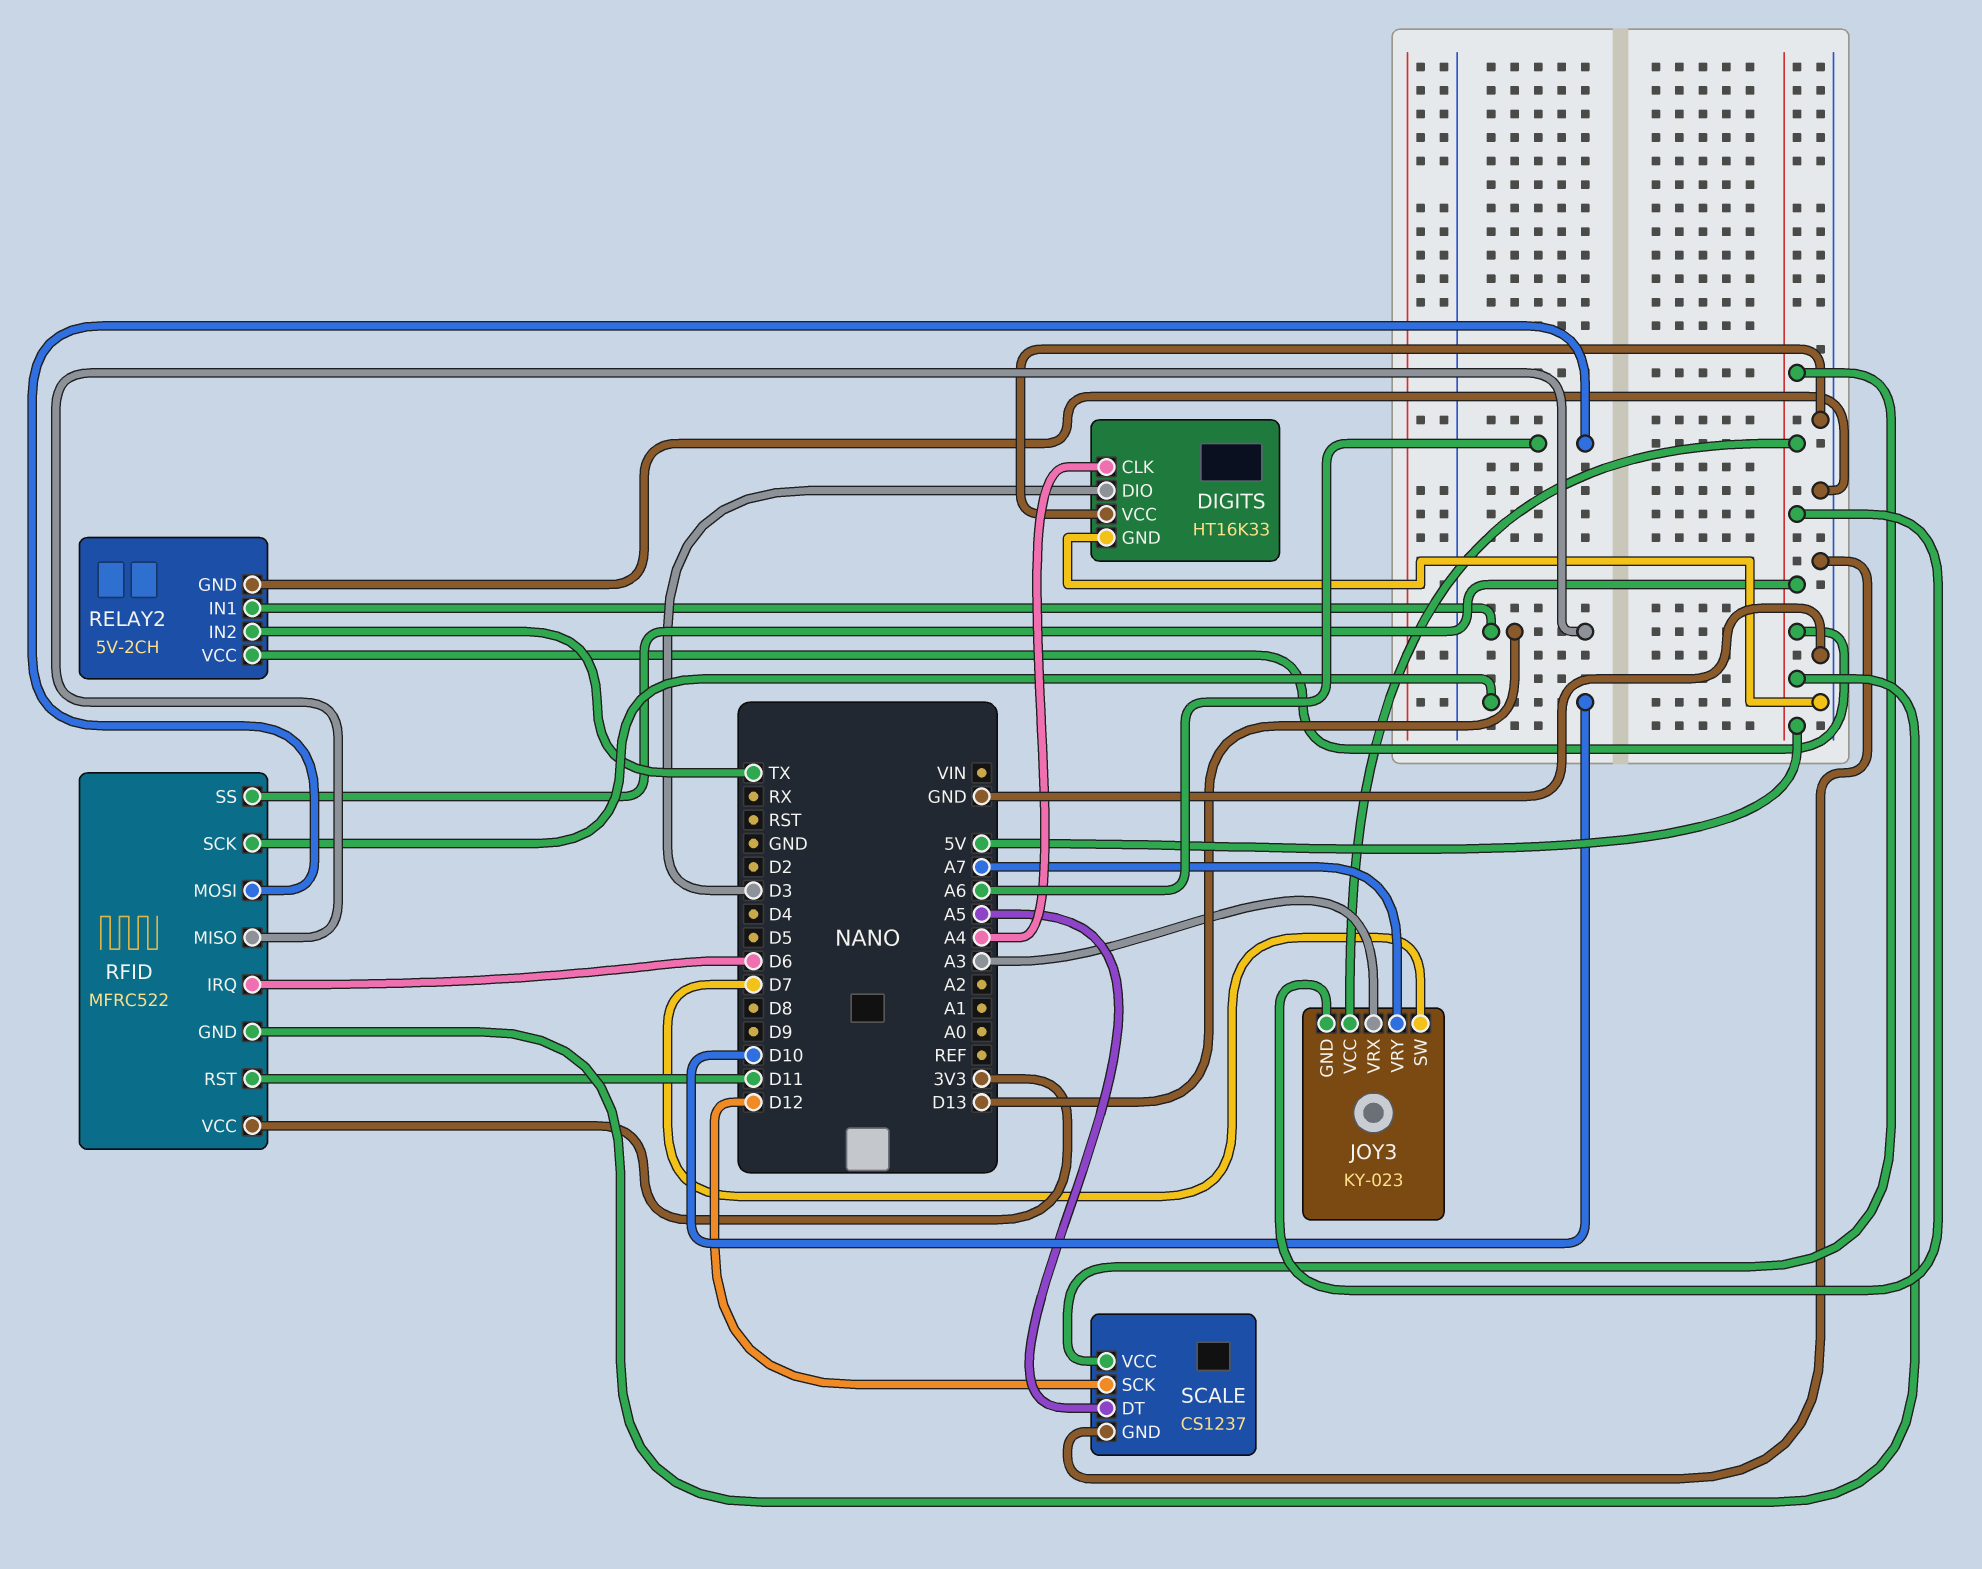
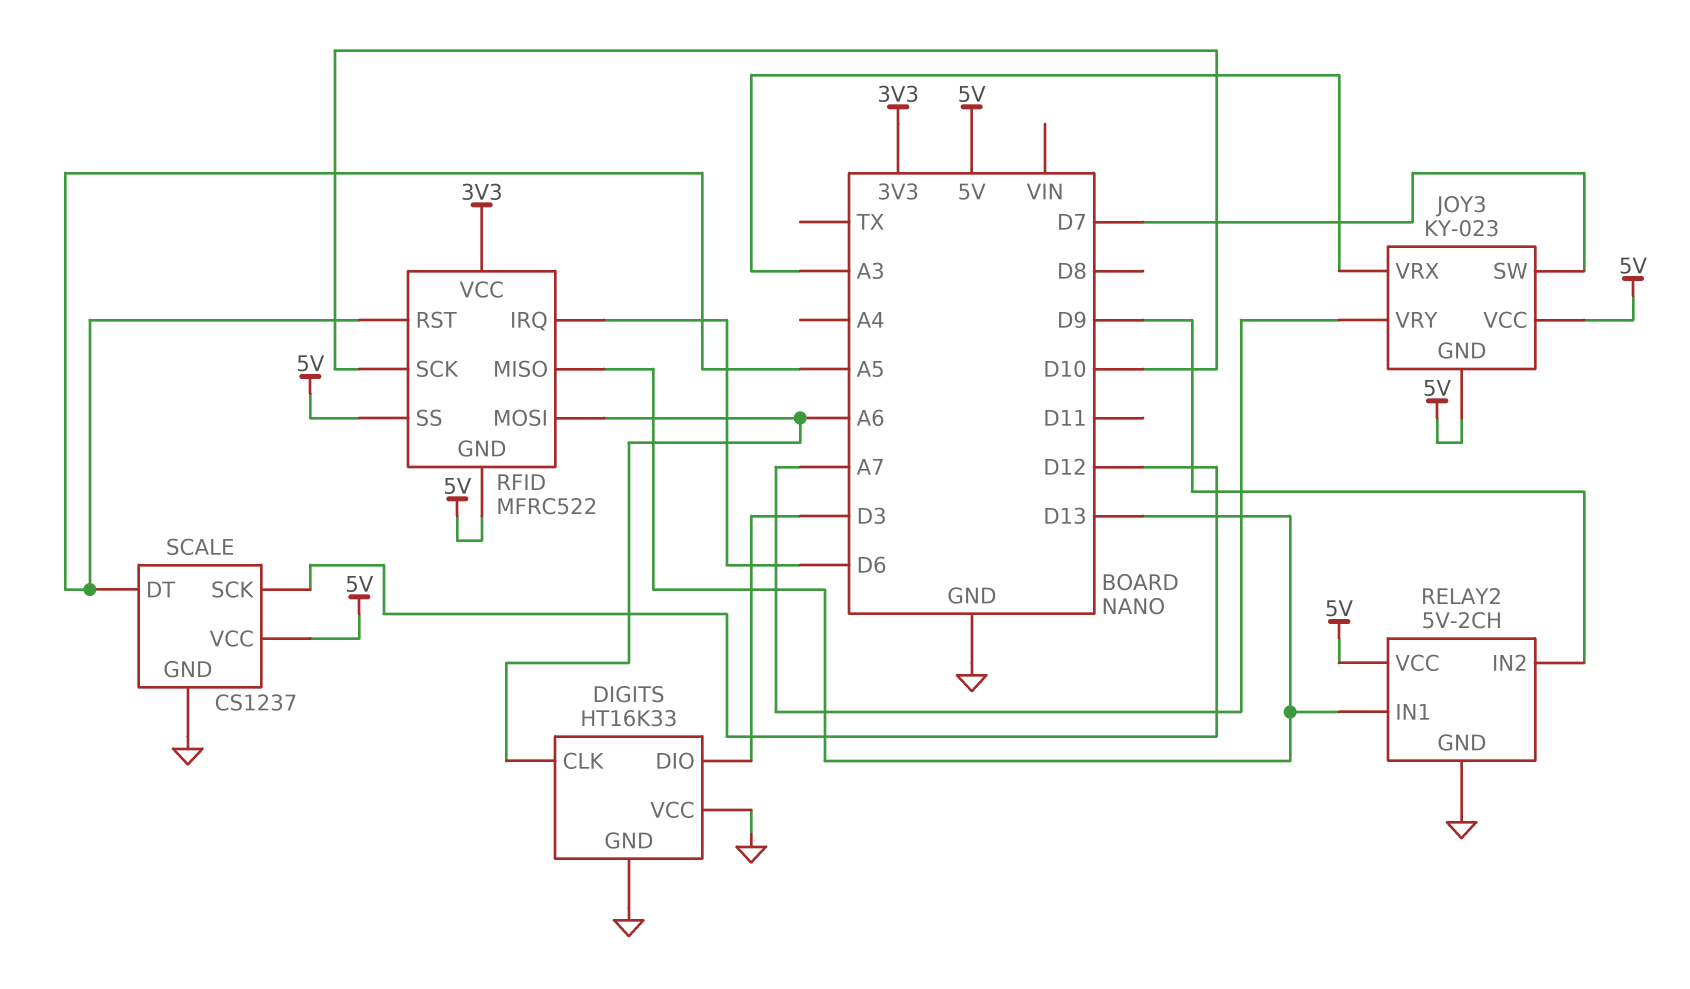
DIGITS pin CLK: A4 -> A6
RELAY2 pin IN2: TX -> D9
RFID pin RST: D11 -> A5

